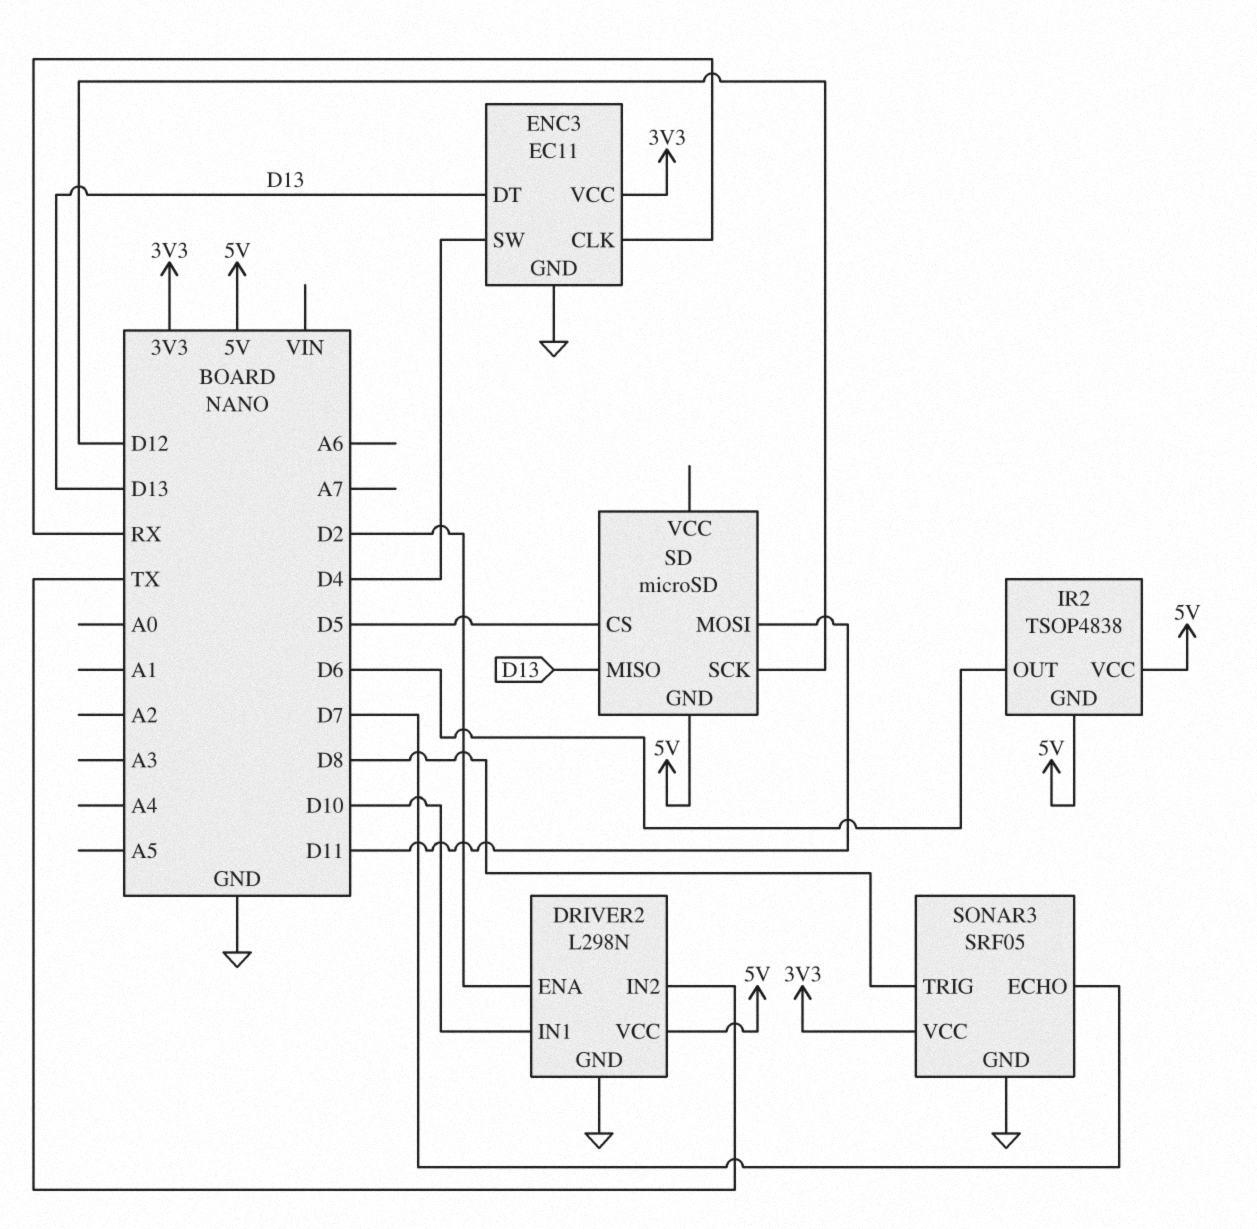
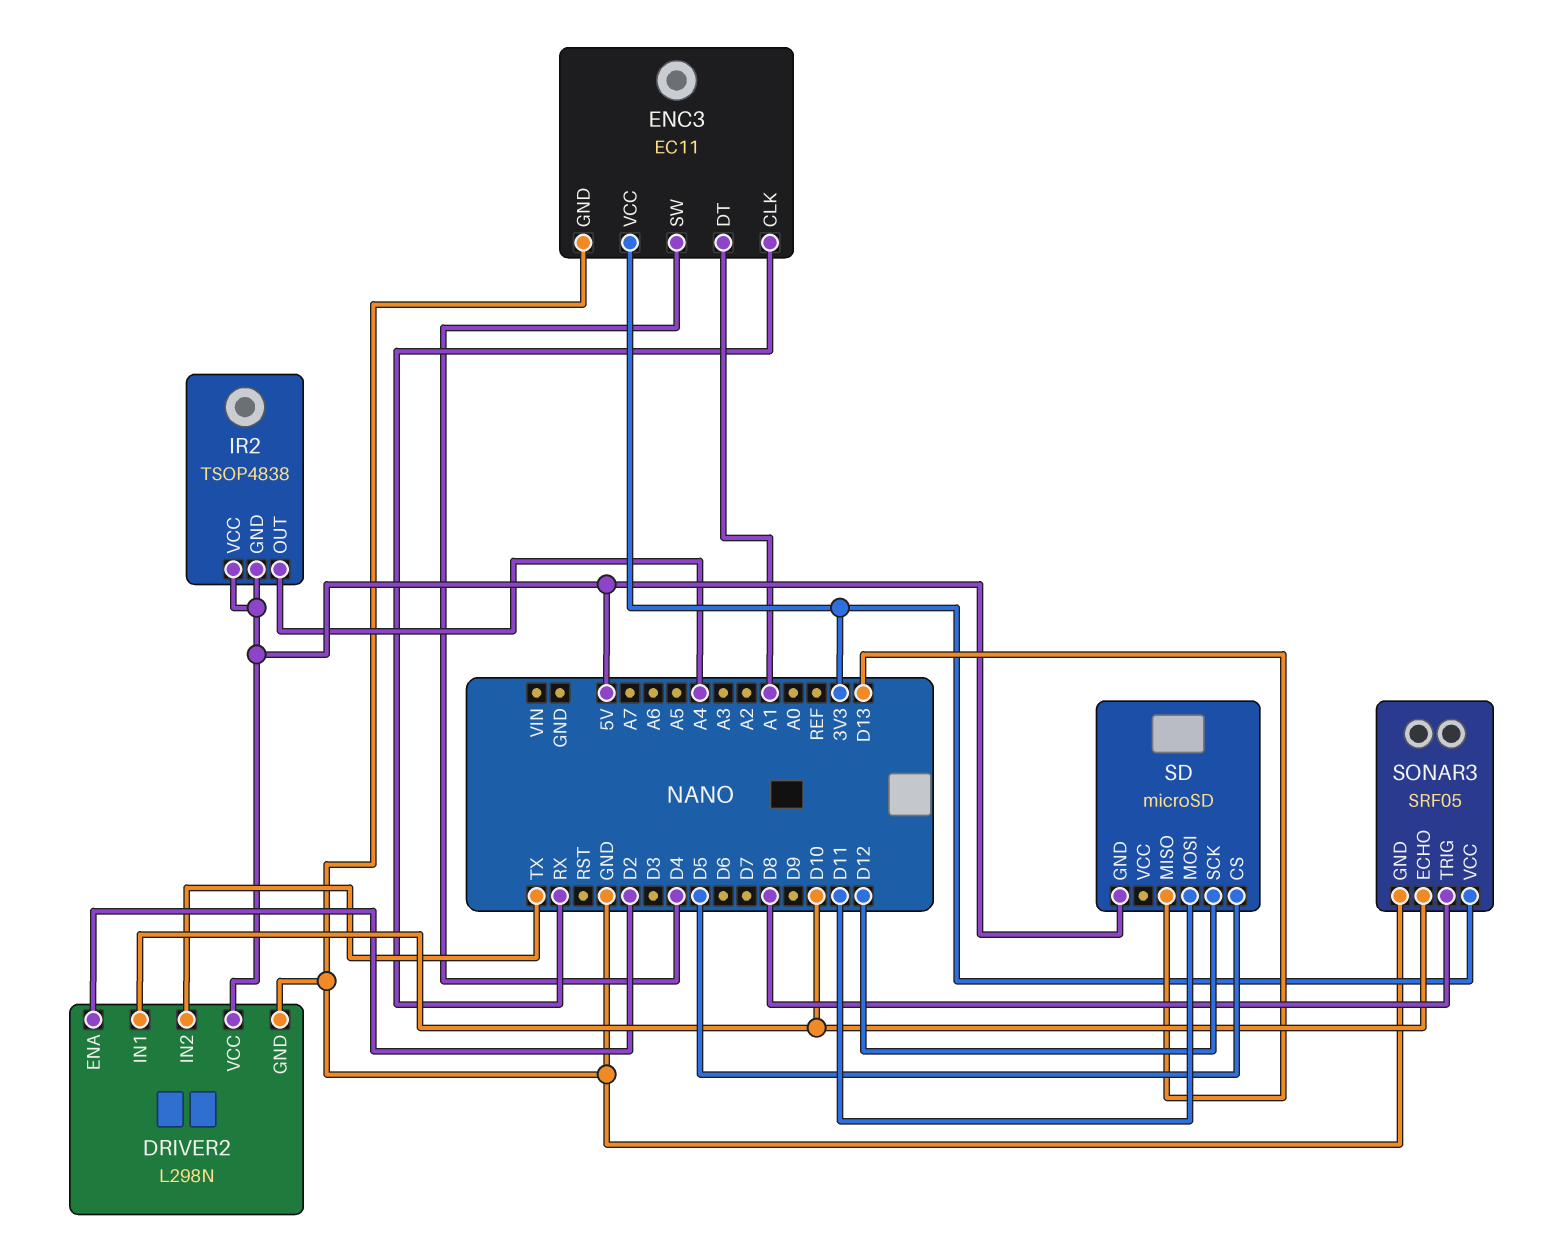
ENC3 pin DT: D13 -> A1
IR2 pin OUT: D6 -> A4
SONAR3 pin ECHO: D7 -> D10

